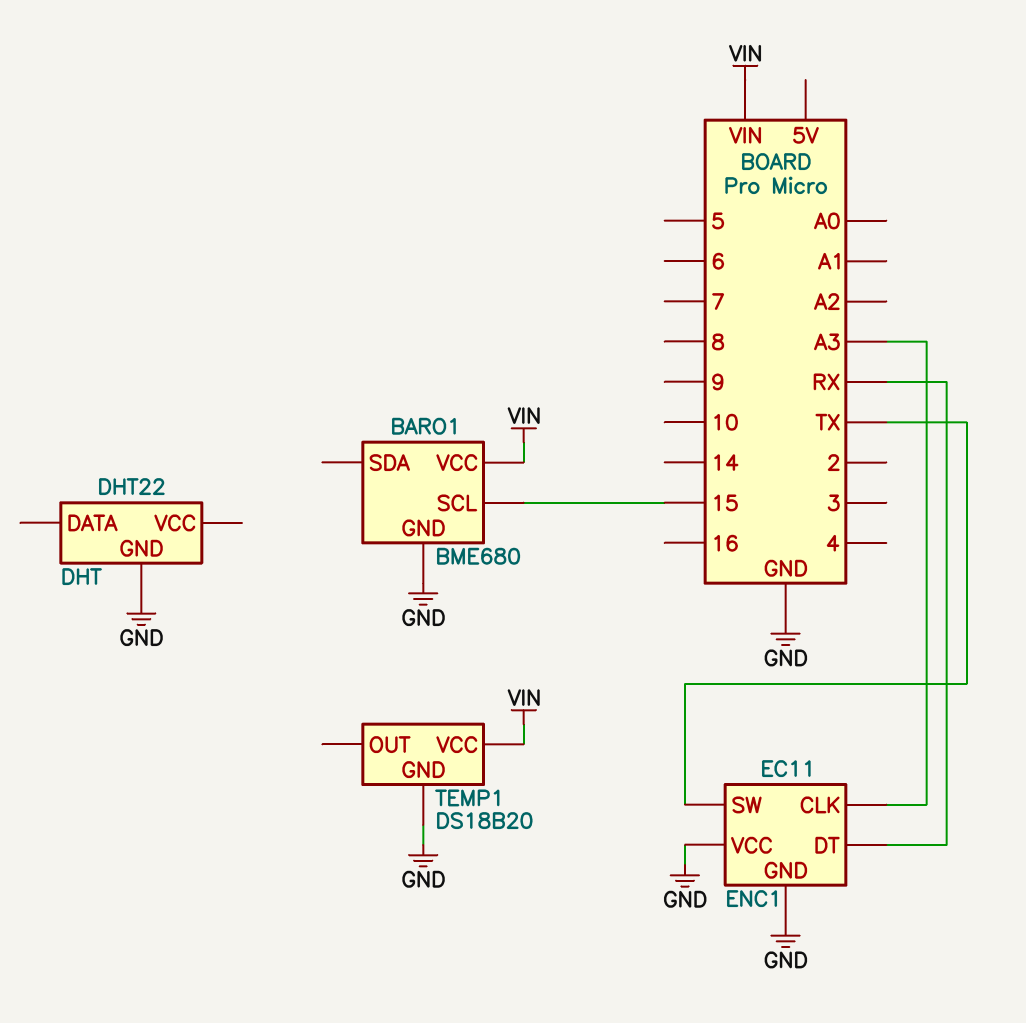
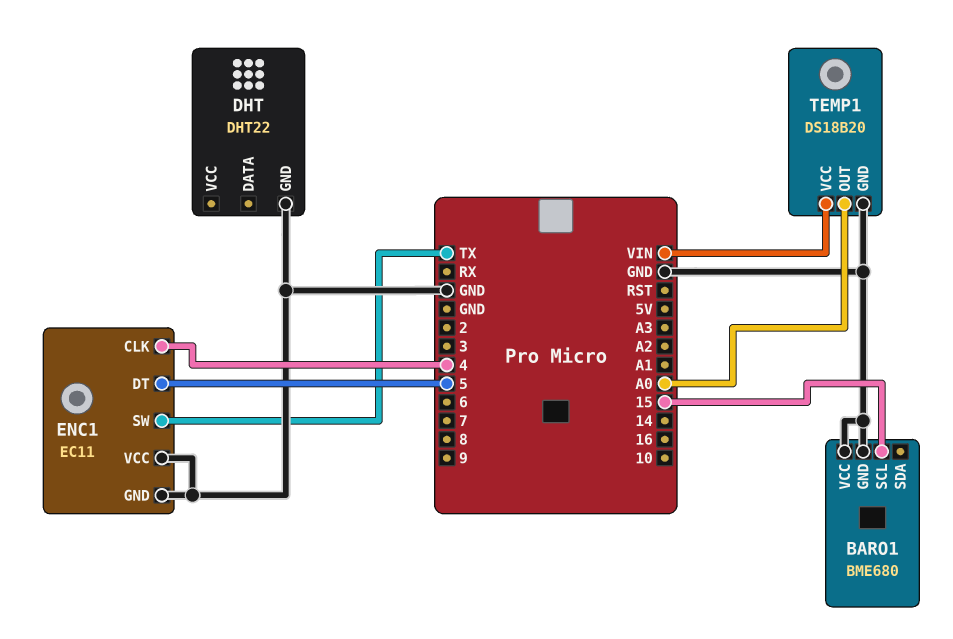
BARO1 pin VCC: VIN -> GND
ENC1 pin CLK: A3 -> 4
ENC1 pin DT: RX -> 5
TEMP1 pin OUT: none -> A0

